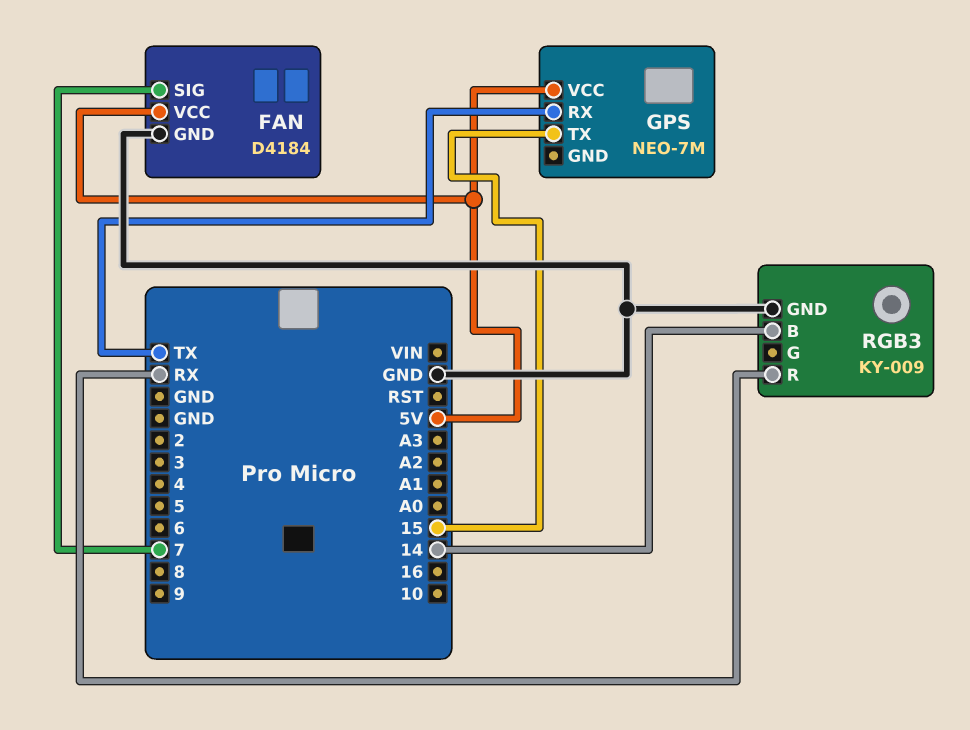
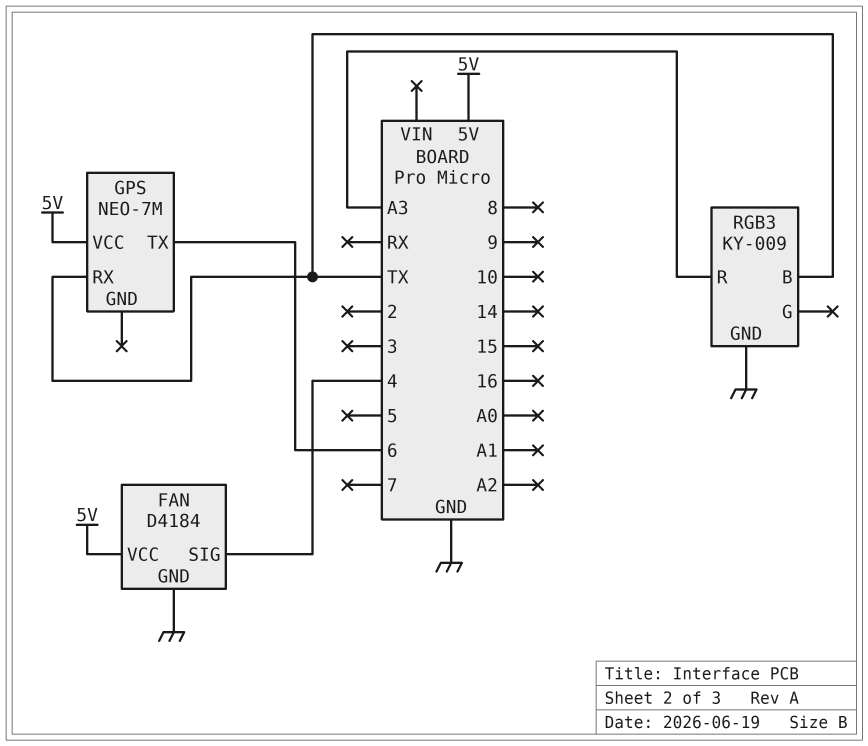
FAN pin SIG: 7 -> 4
GPS pin TX: 15 -> 6
RGB3 pin B: 14 -> TX
RGB3 pin R: RX -> A3

